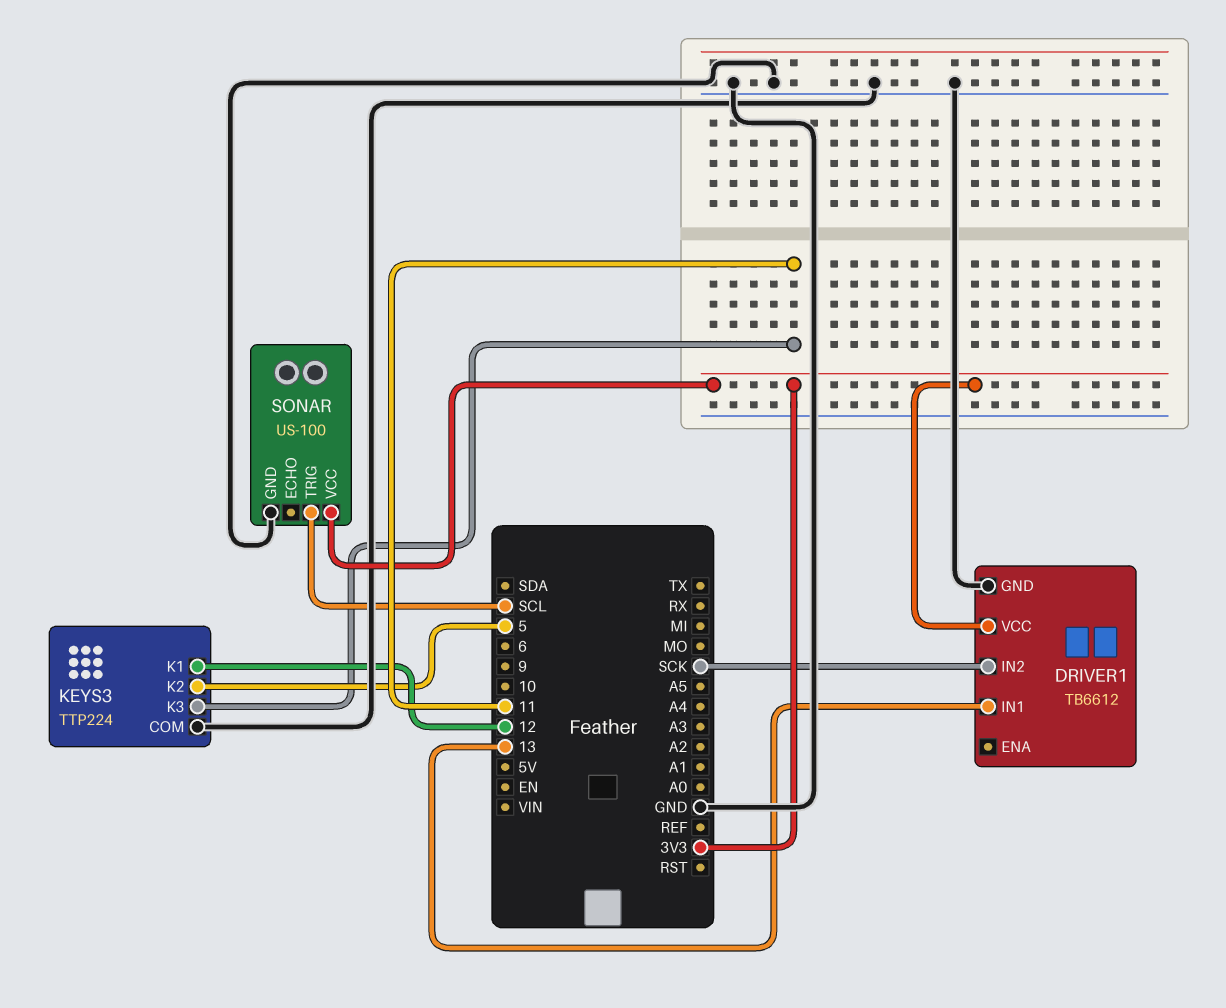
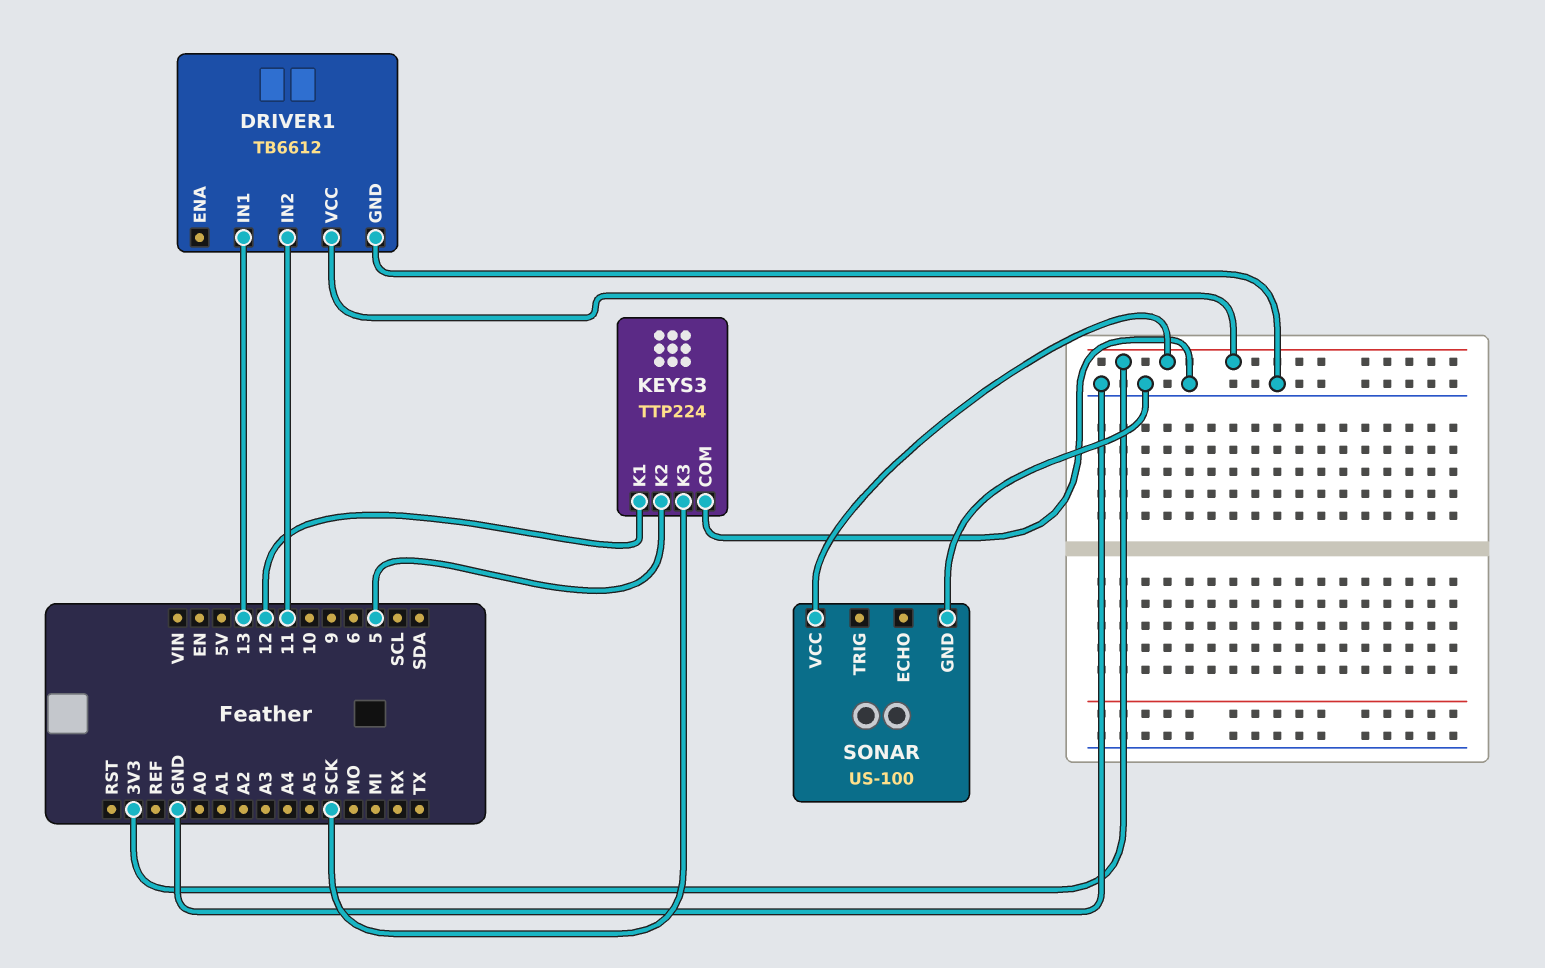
DRIVER1 pin IN2: SCK -> 11
KEYS3 pin K3: 11 -> SCK
SONAR pin TRIG: SCL -> none

